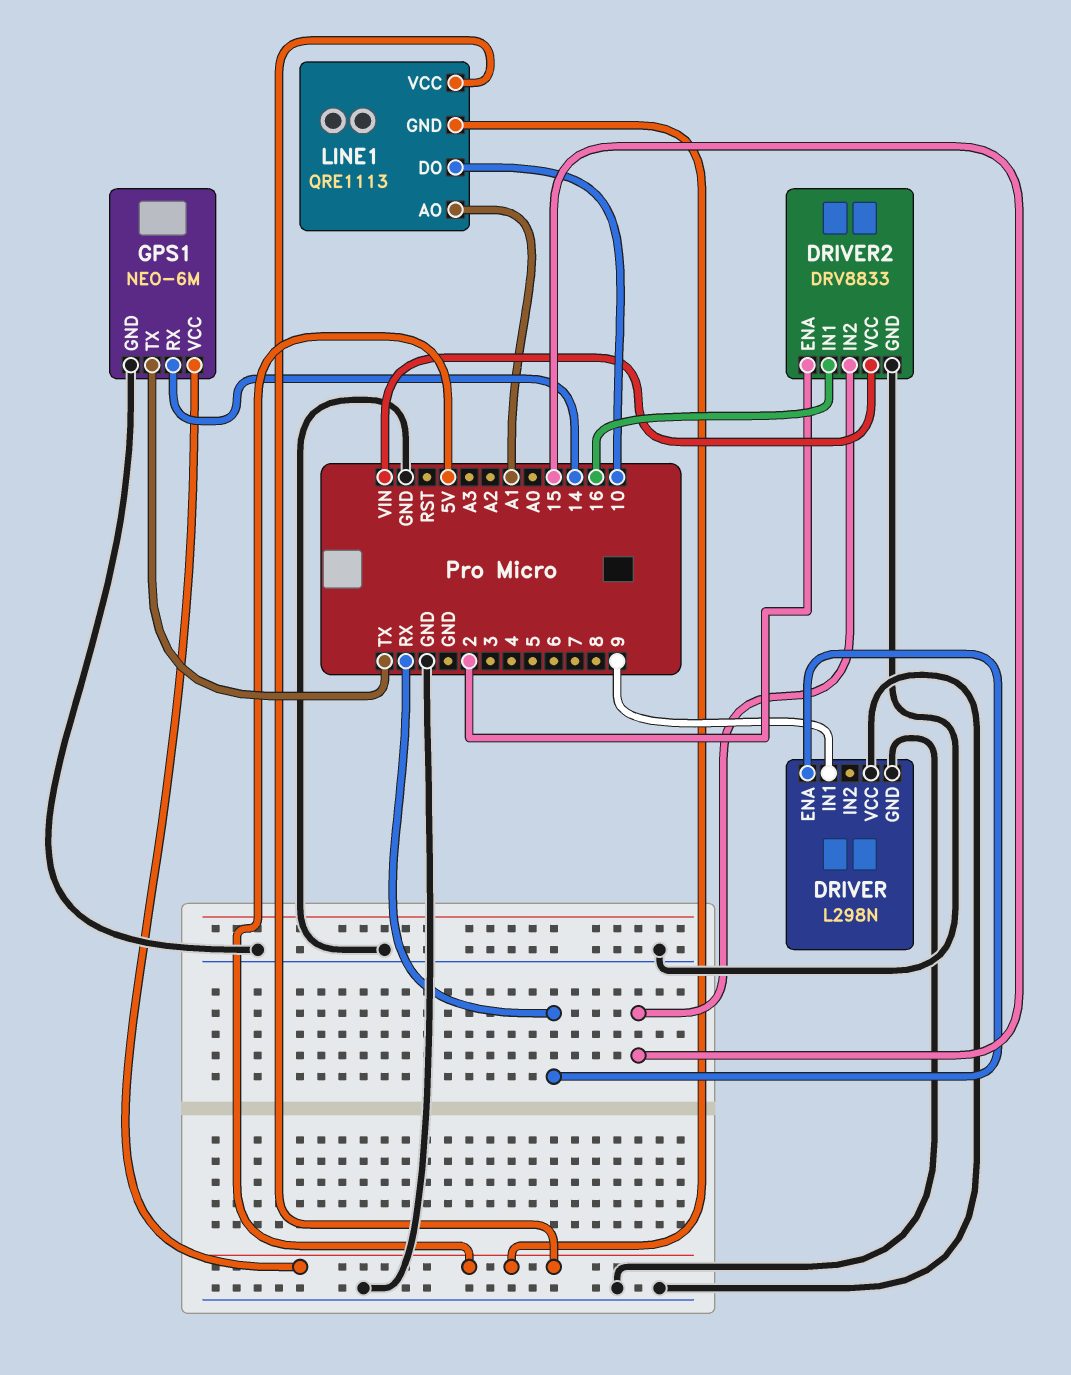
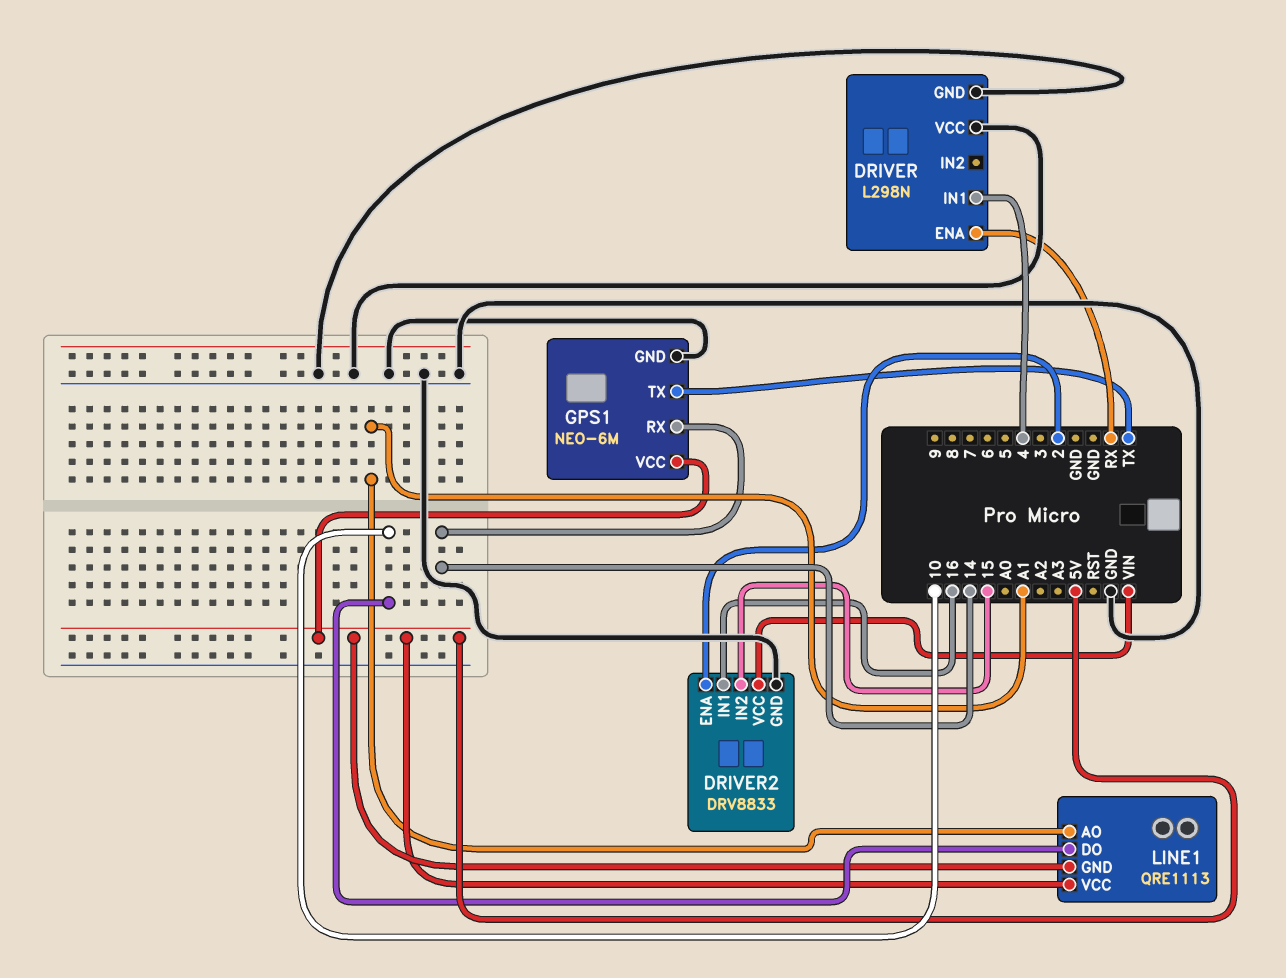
DRIVER pin IN1: 9 -> 4

